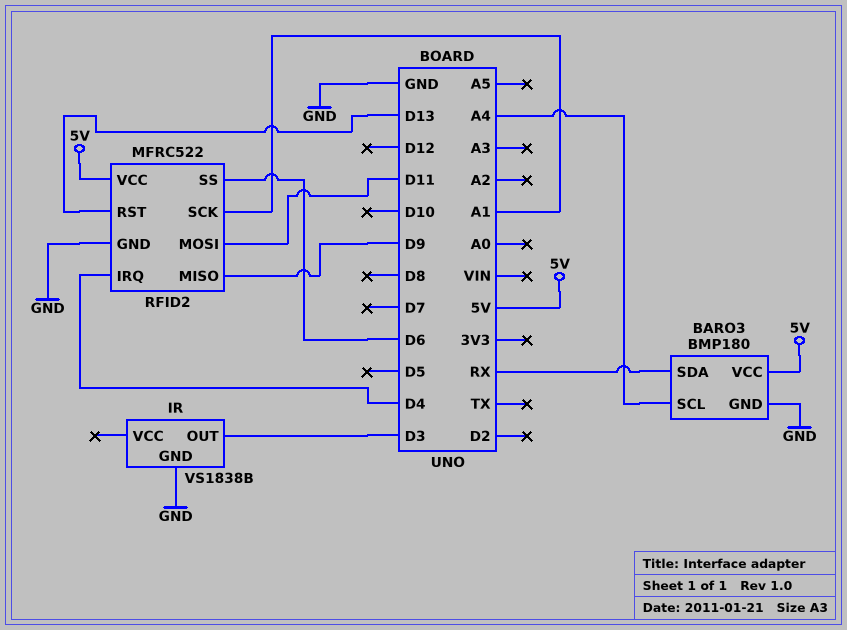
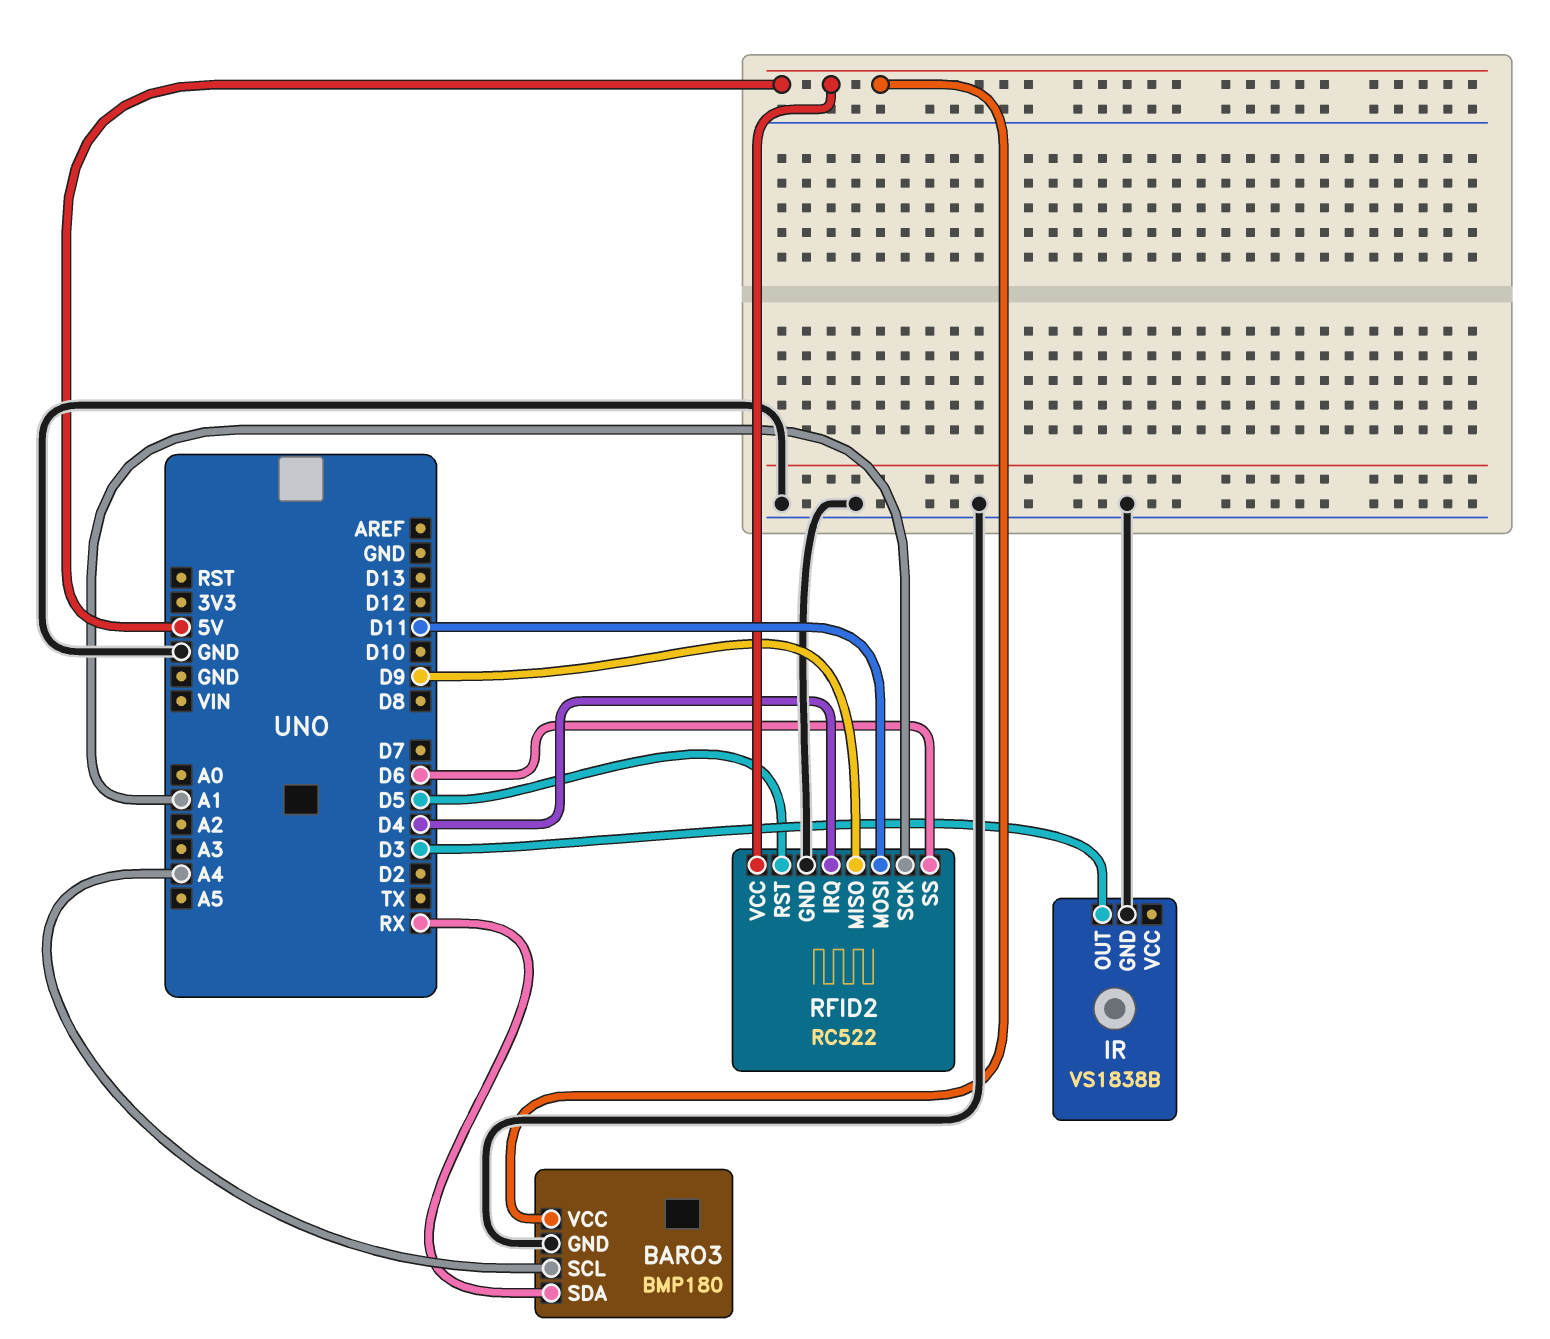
RFID2: MFRC522 -> RC522
RFID2 pin RST: D13 -> D5

